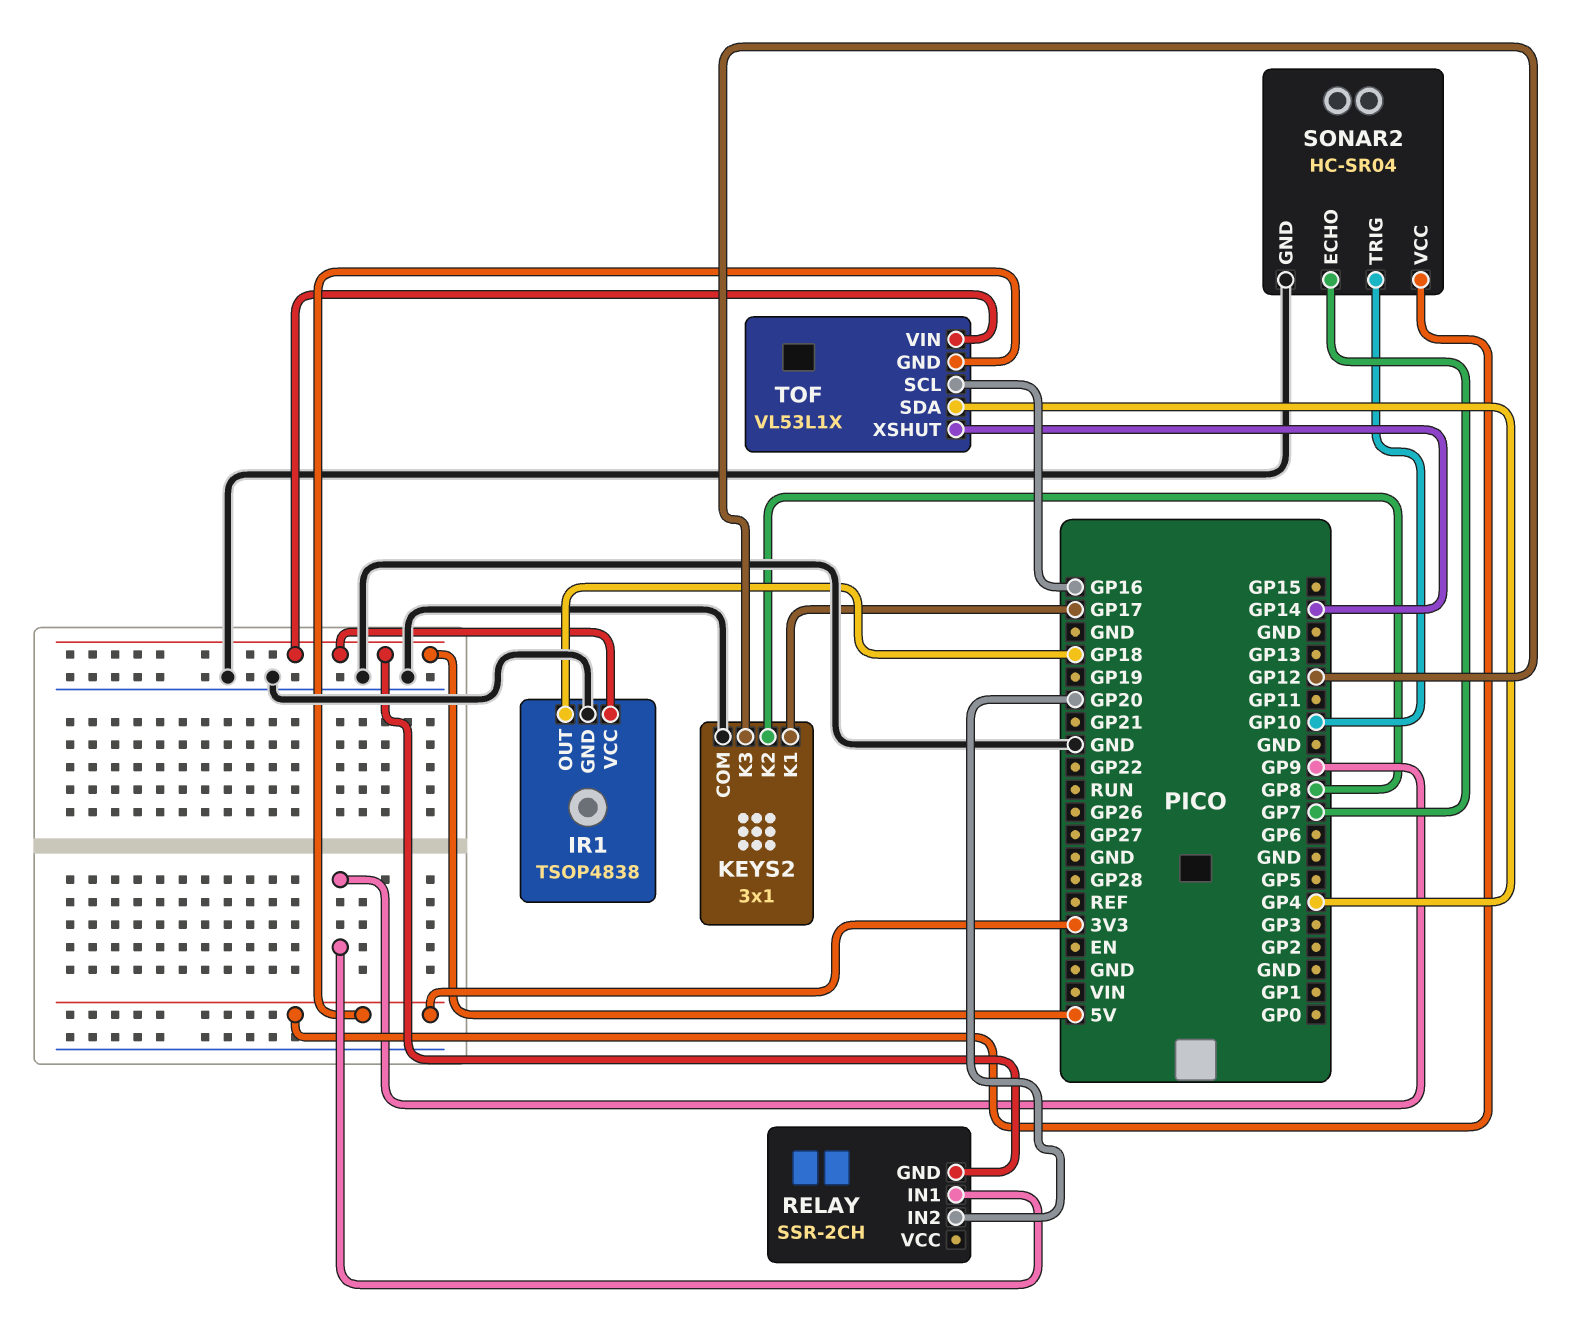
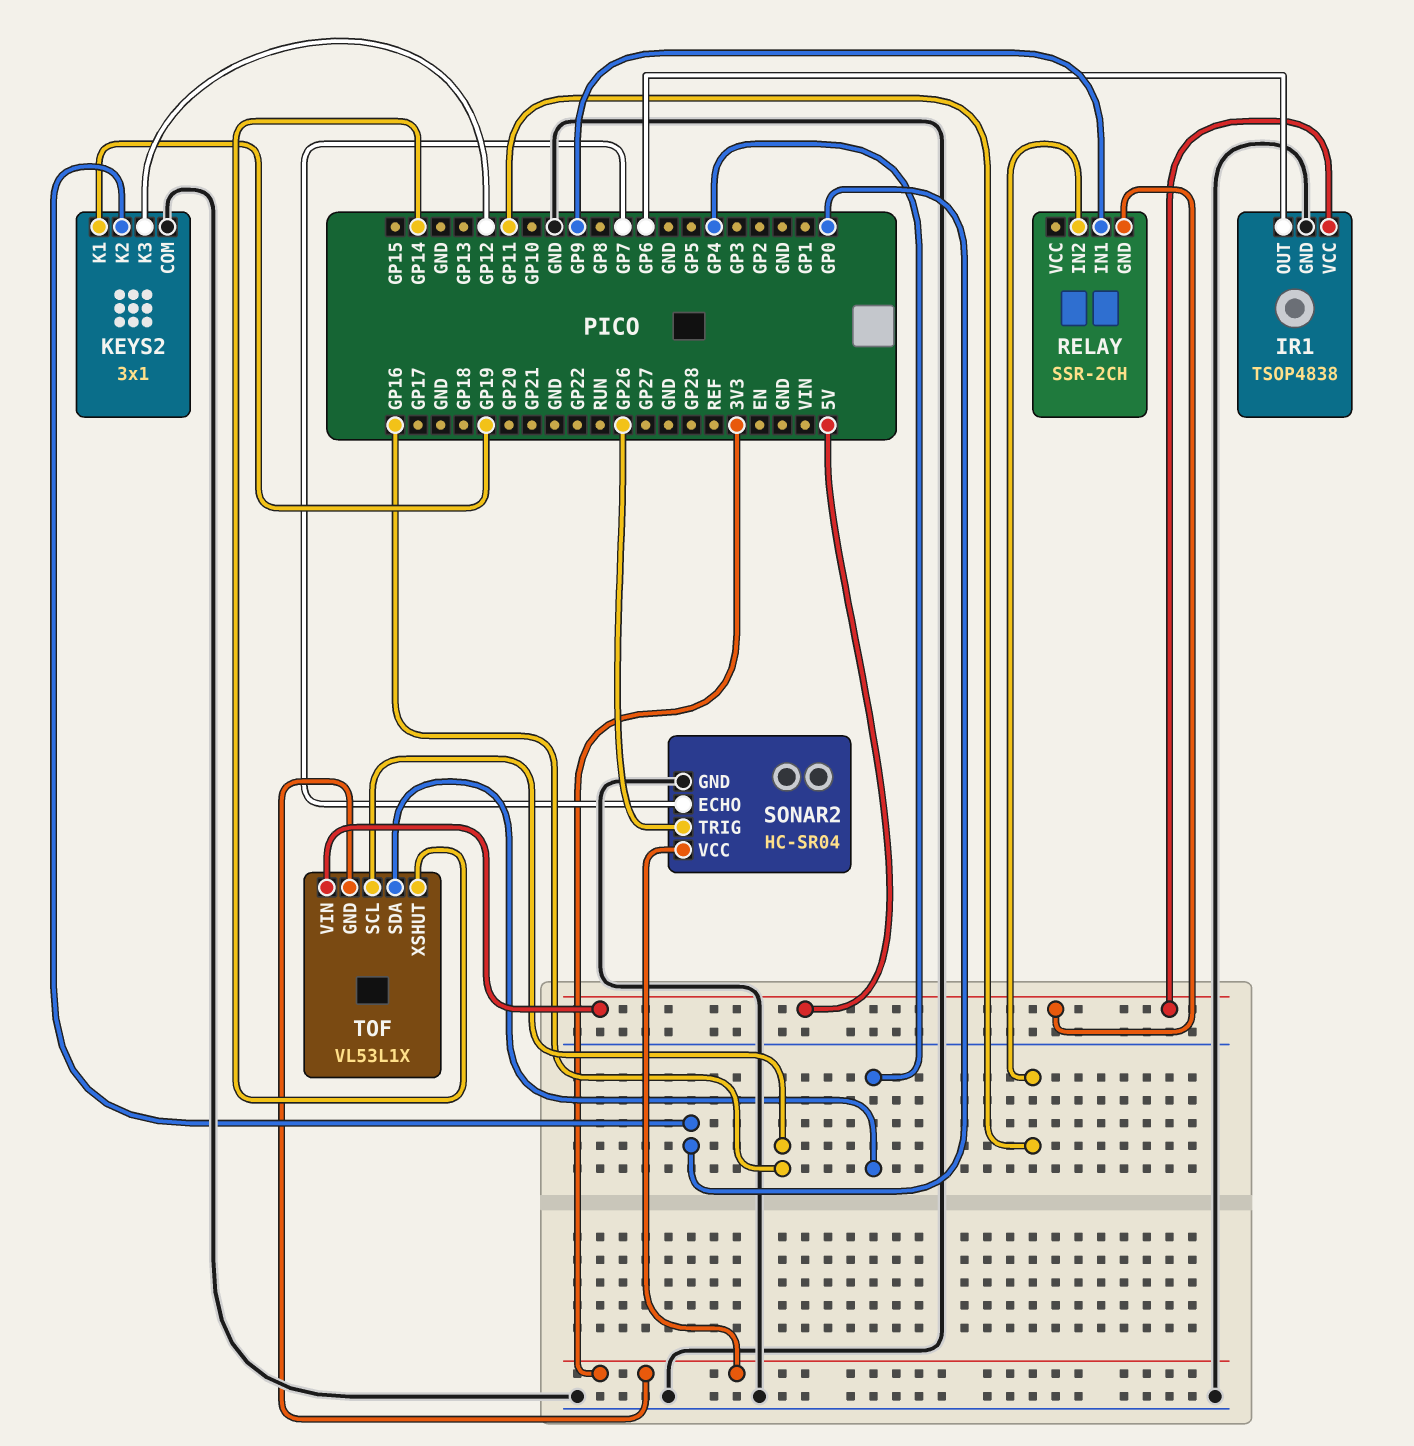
IR1 pin OUT: GP18 -> GP6
KEYS2 pin K1: GP17 -> GP19
KEYS2 pin K2: GP8 -> GP0
RELAY pin IN2: GP20 -> GP11
SONAR2 pin TRIG: GP10 -> GP26

